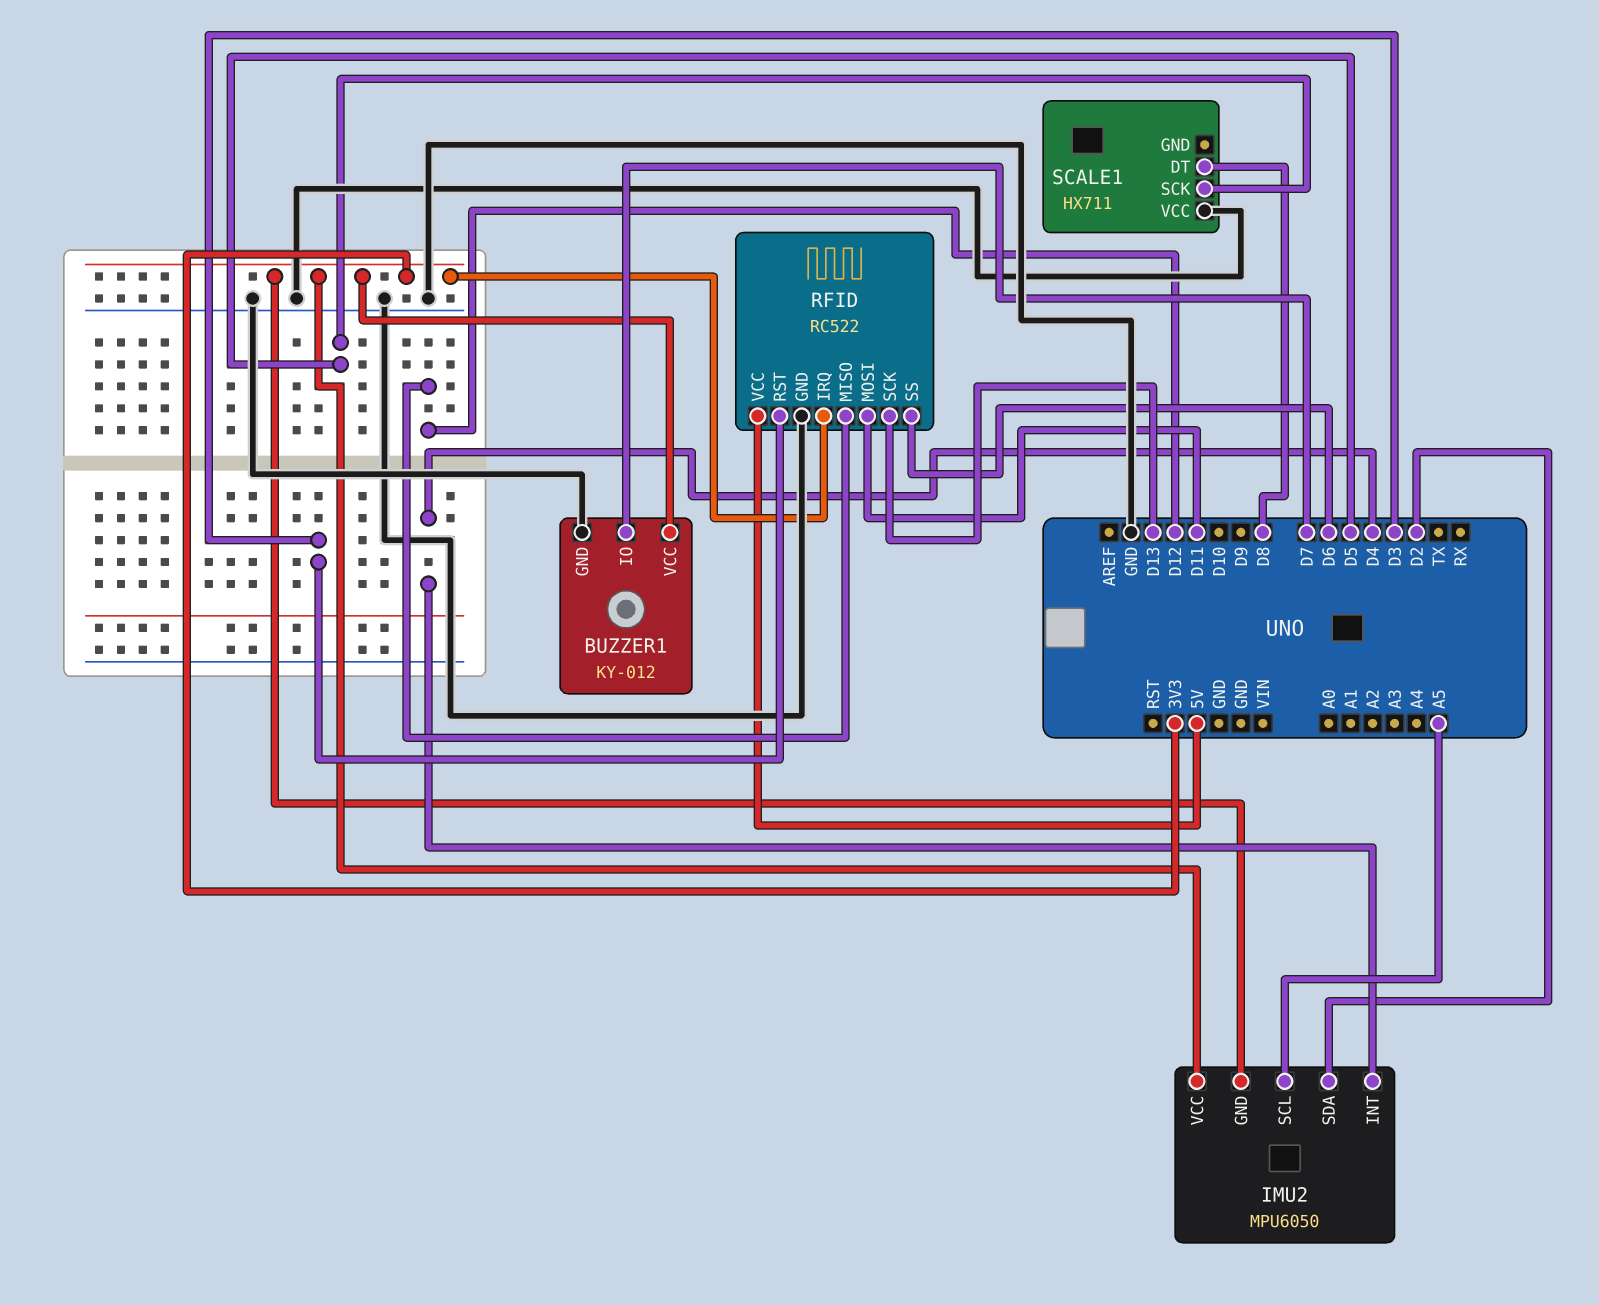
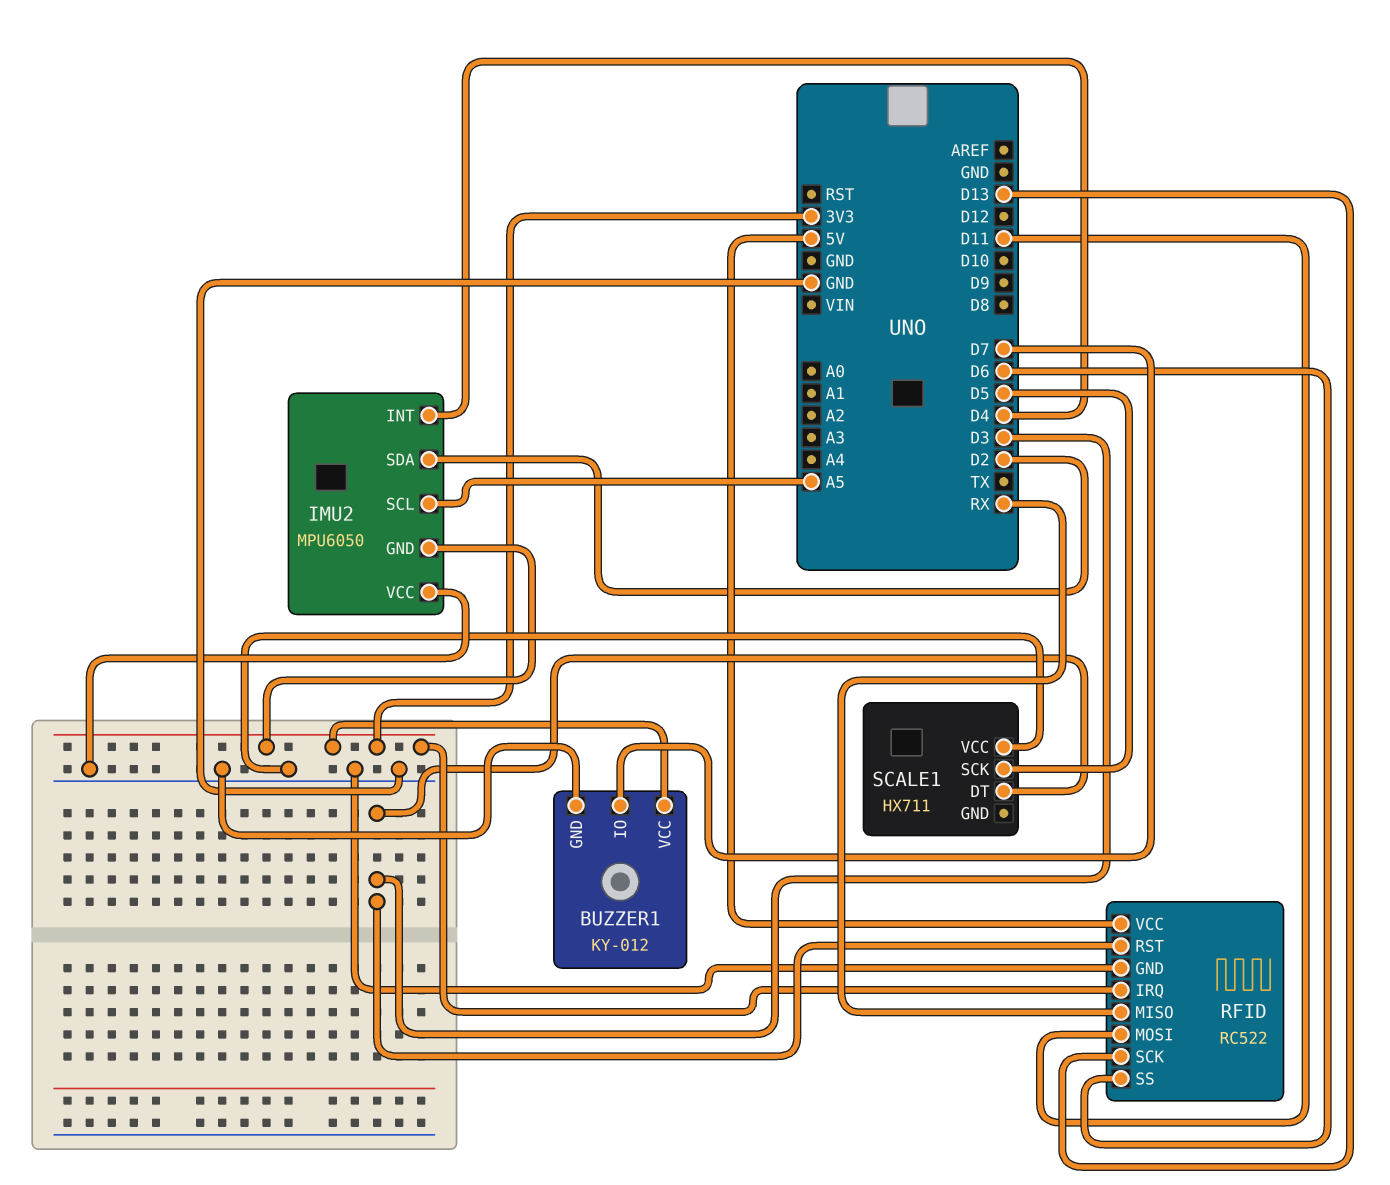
IMU2 pin VCC: 3V3 -> GND
RFID pin MISO: D12 -> RX
SCALE1 pin DT: D8 -> D3

